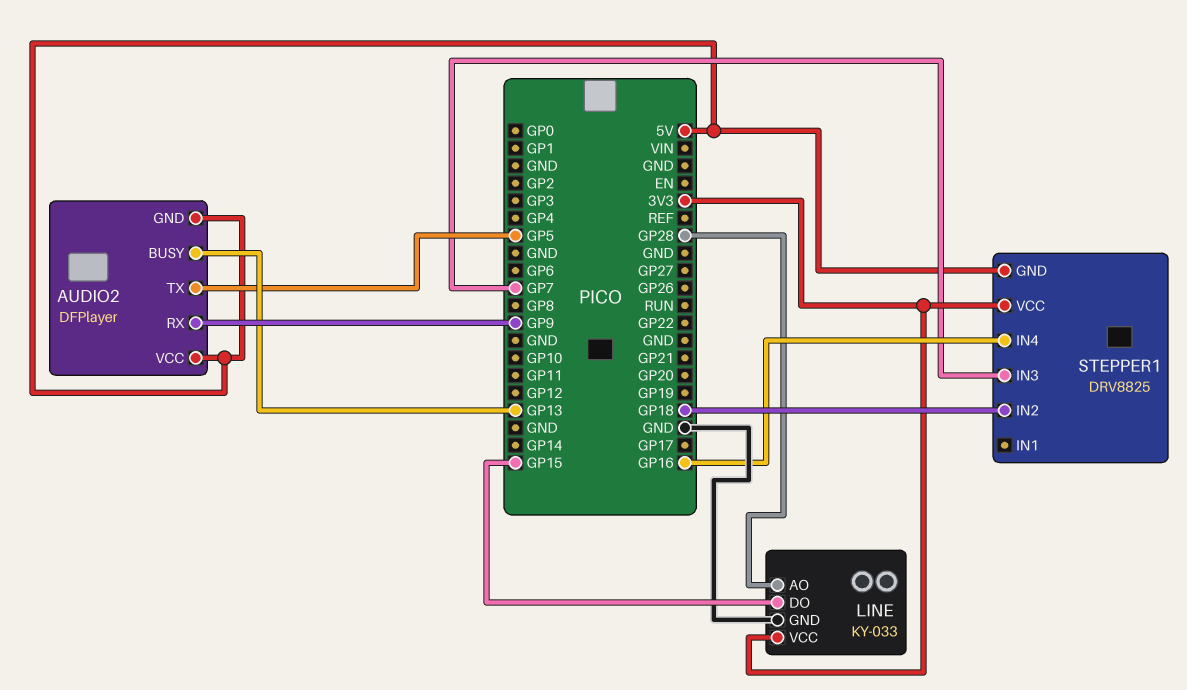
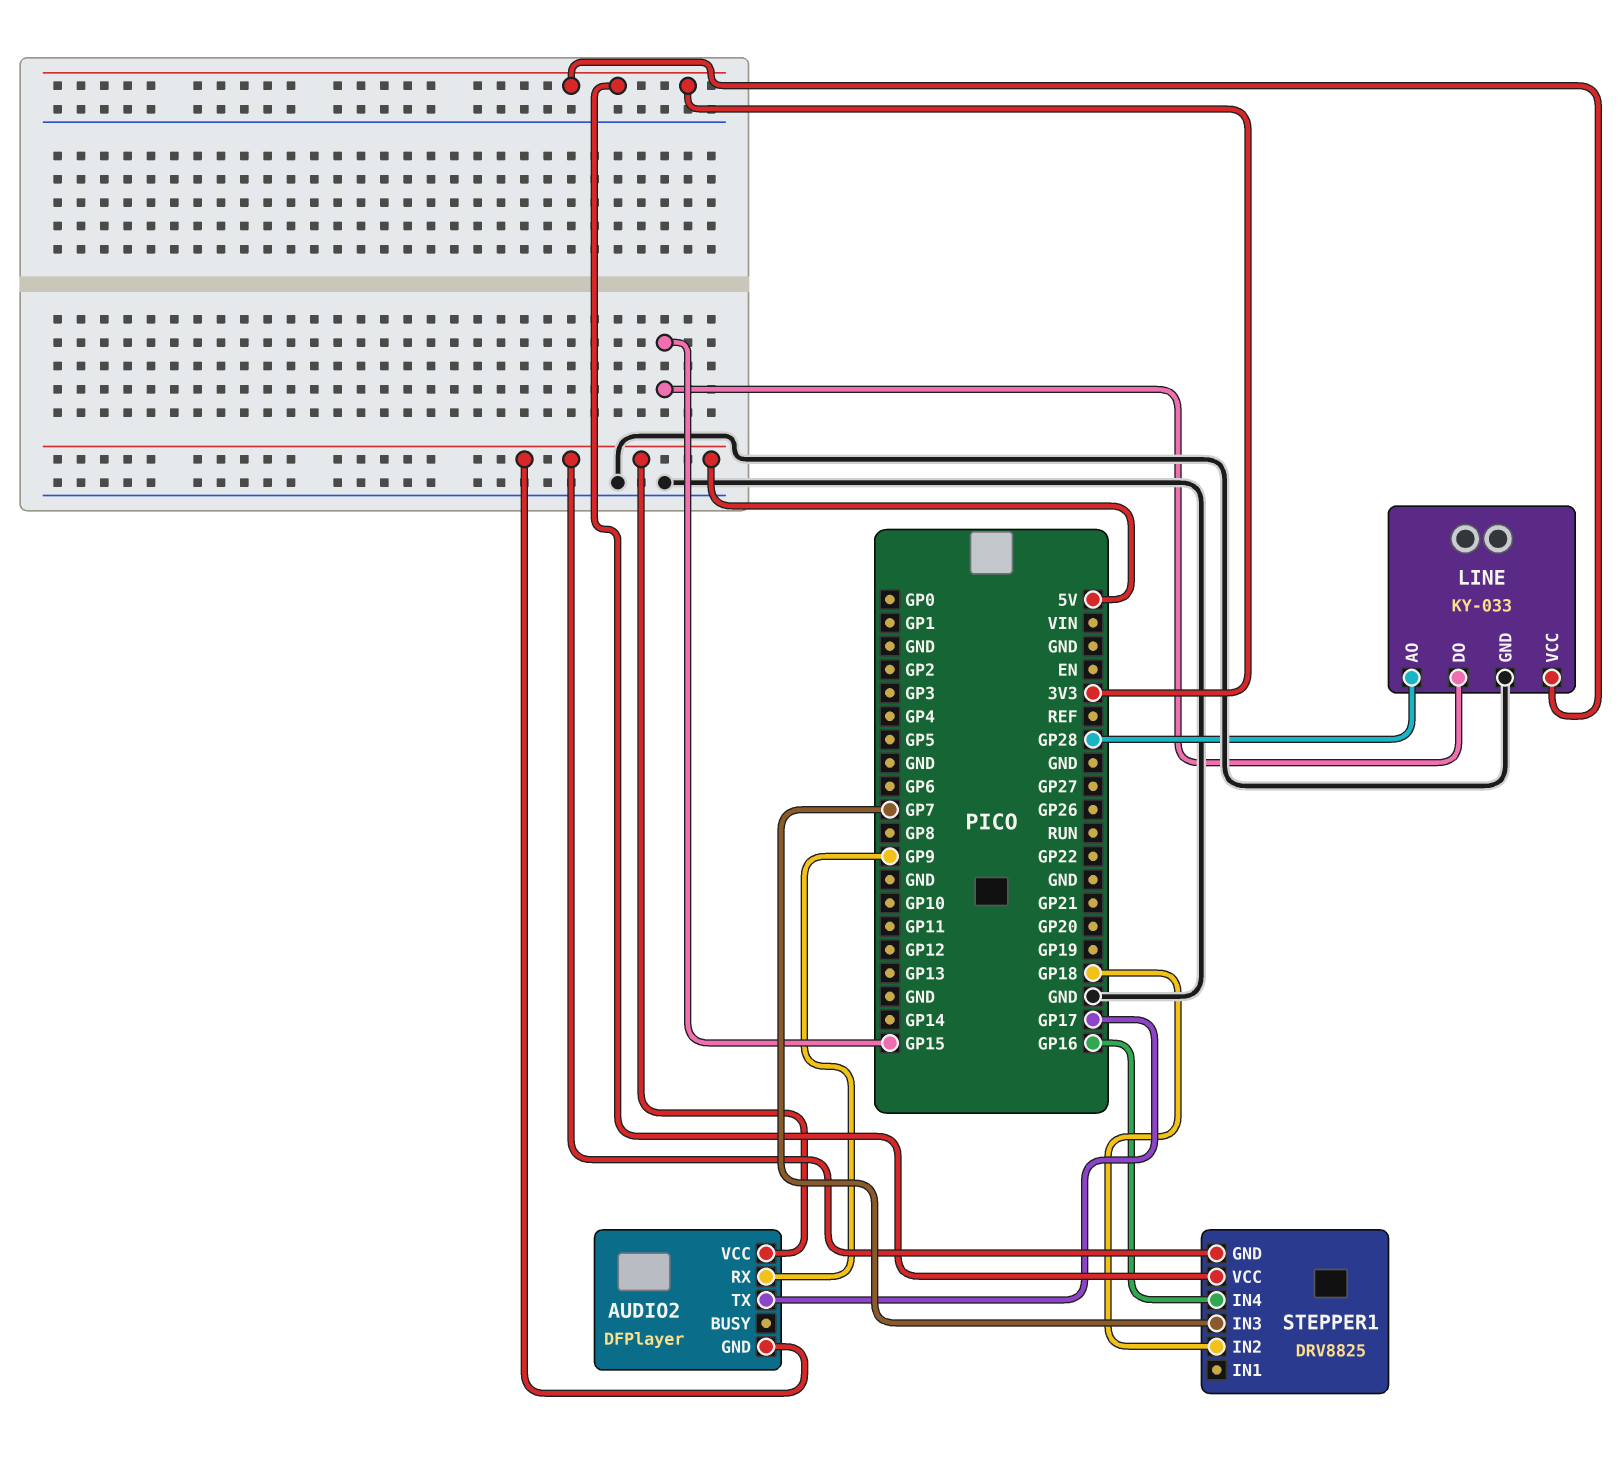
AUDIO2 pin BUSY: GP13 -> none
AUDIO2 pin TX: GP5 -> GP17

